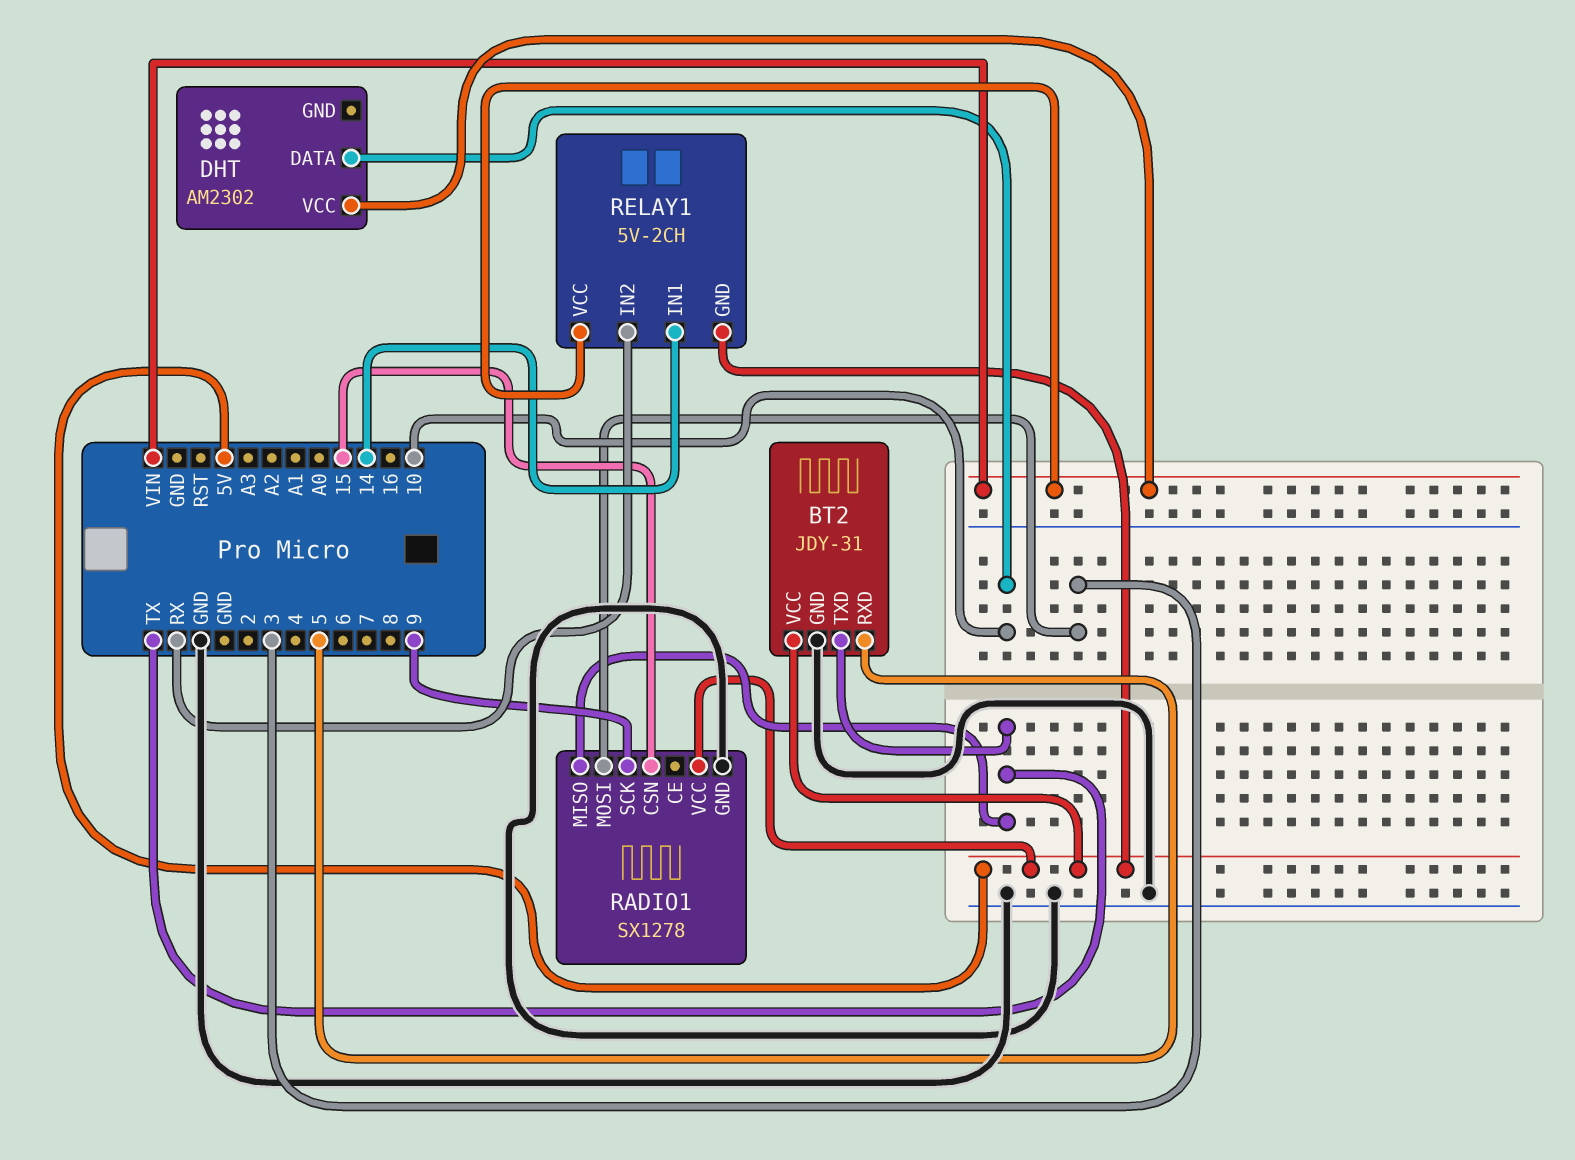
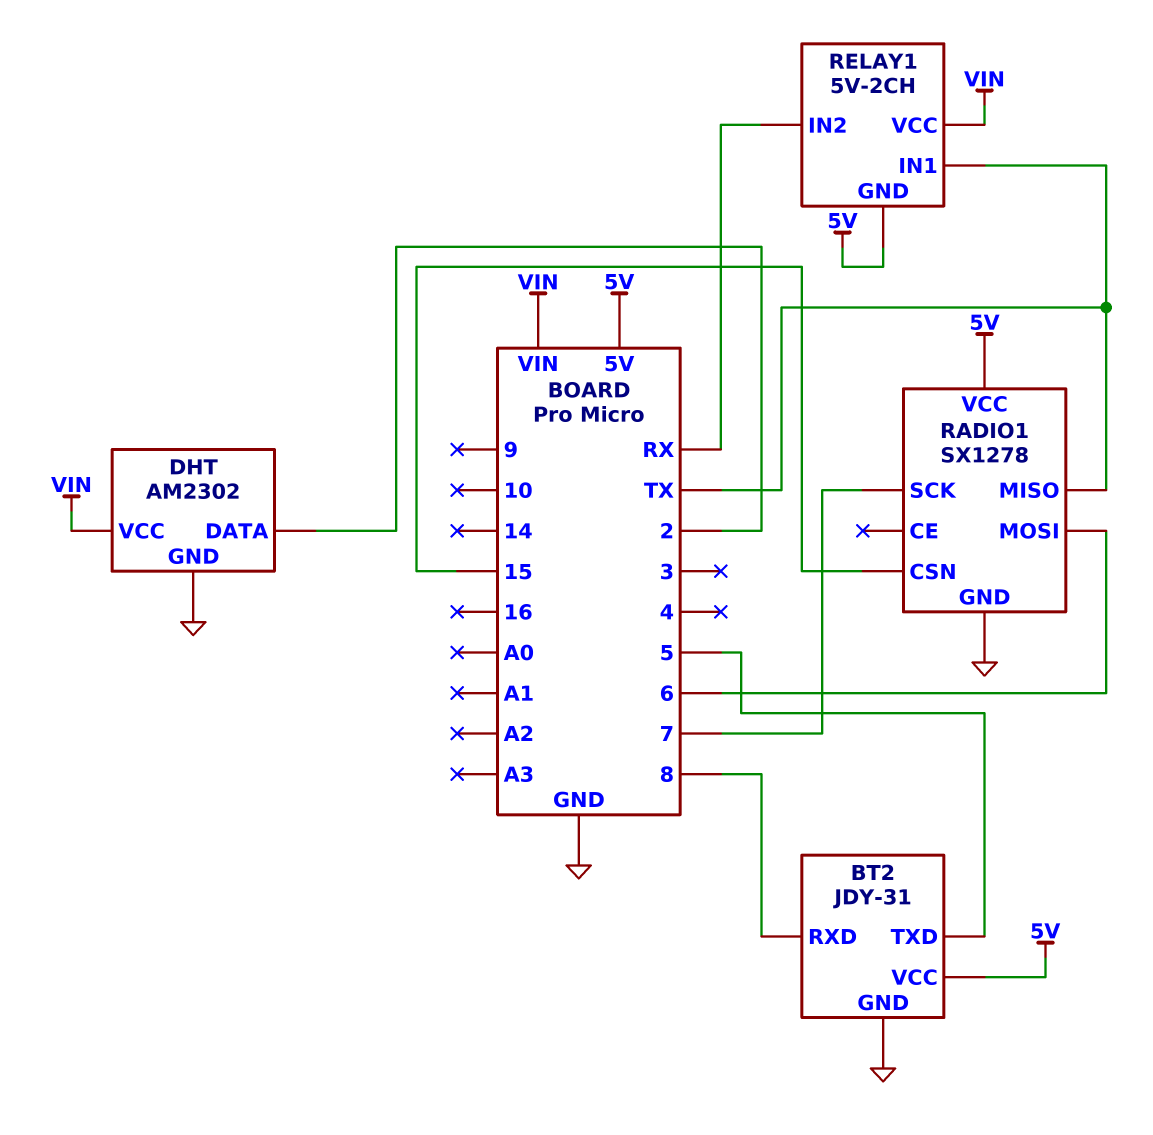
BT2 pin RXD: 5 -> 8
BT2 pin TXD: TX -> 5
DHT pin DATA: 10 -> 2
DHT pin GND: none -> GND
RADIO1 pin MOSI: 3 -> 6
RADIO1 pin SCK: 9 -> 7
RELAY1 pin IN1: 14 -> TX

